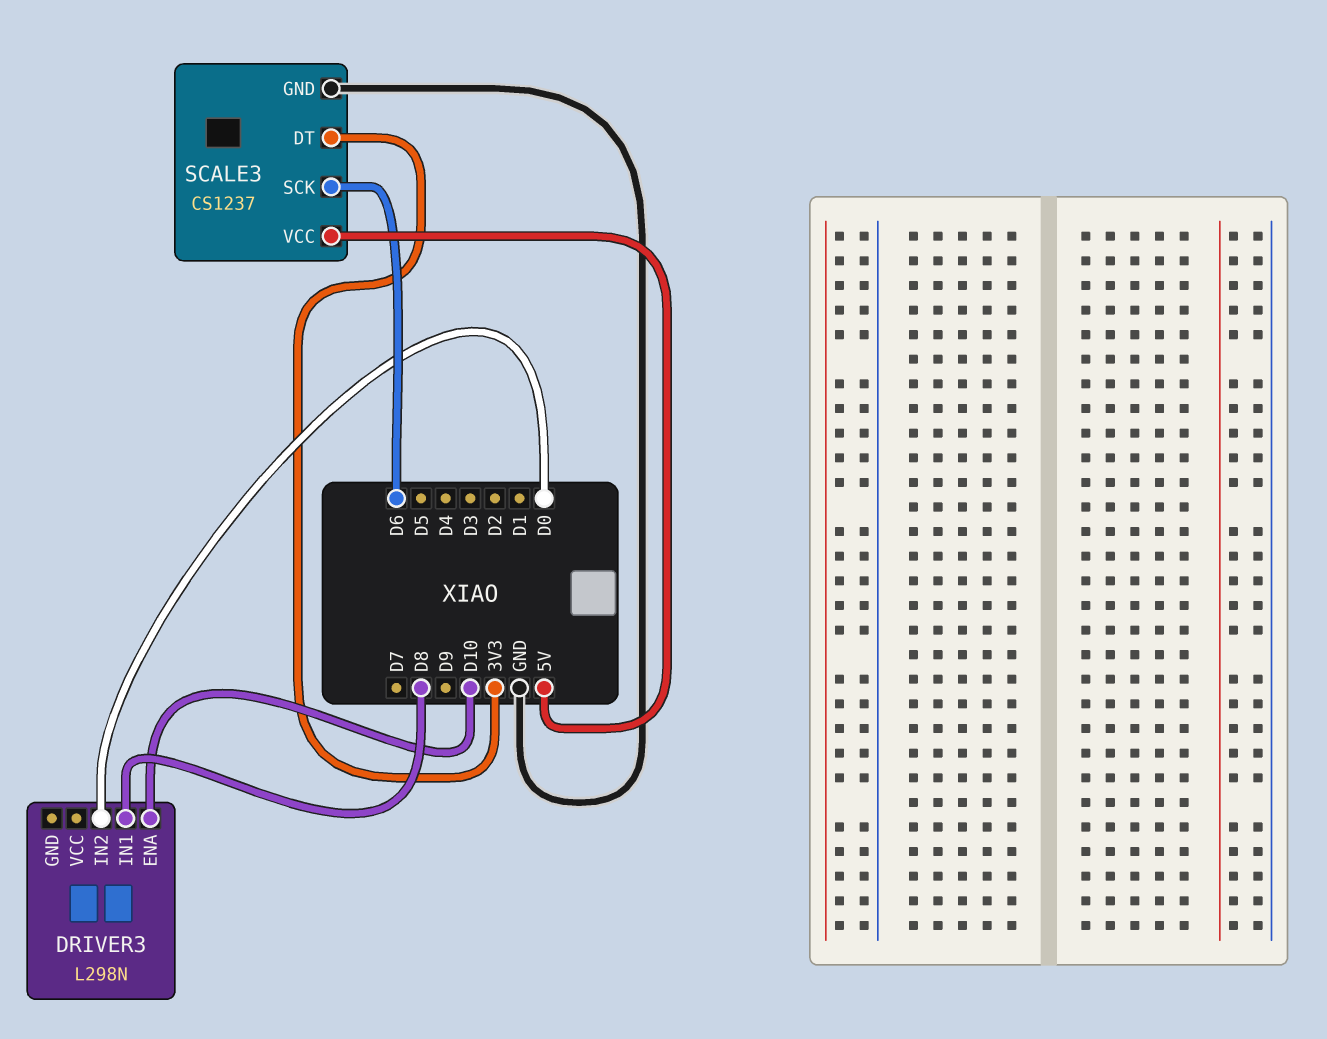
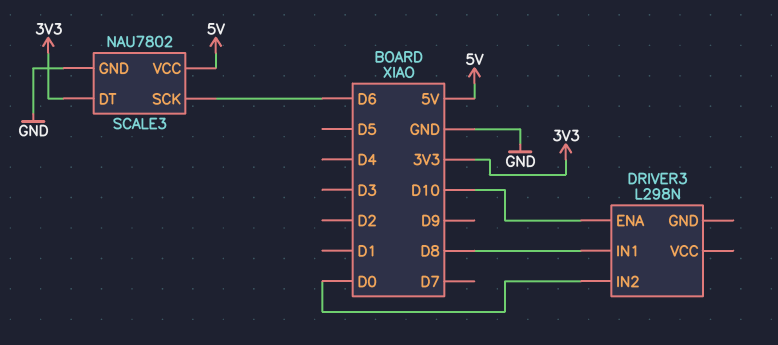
SCALE3: CS1237 -> NAU7802

